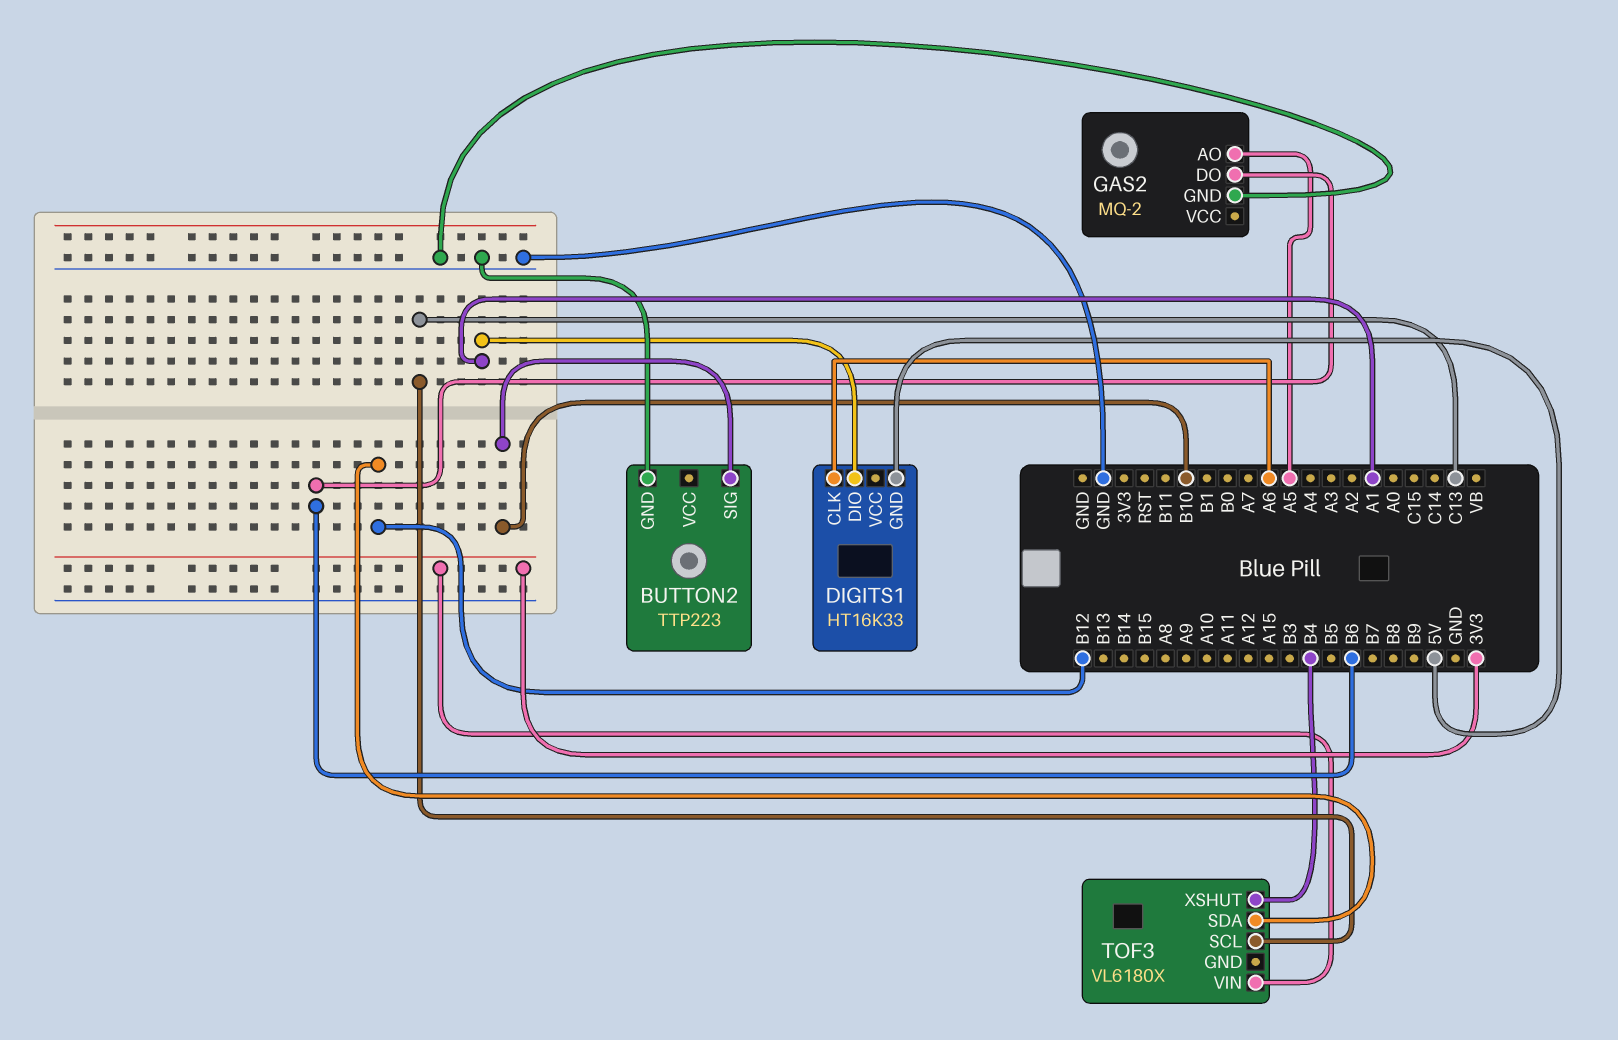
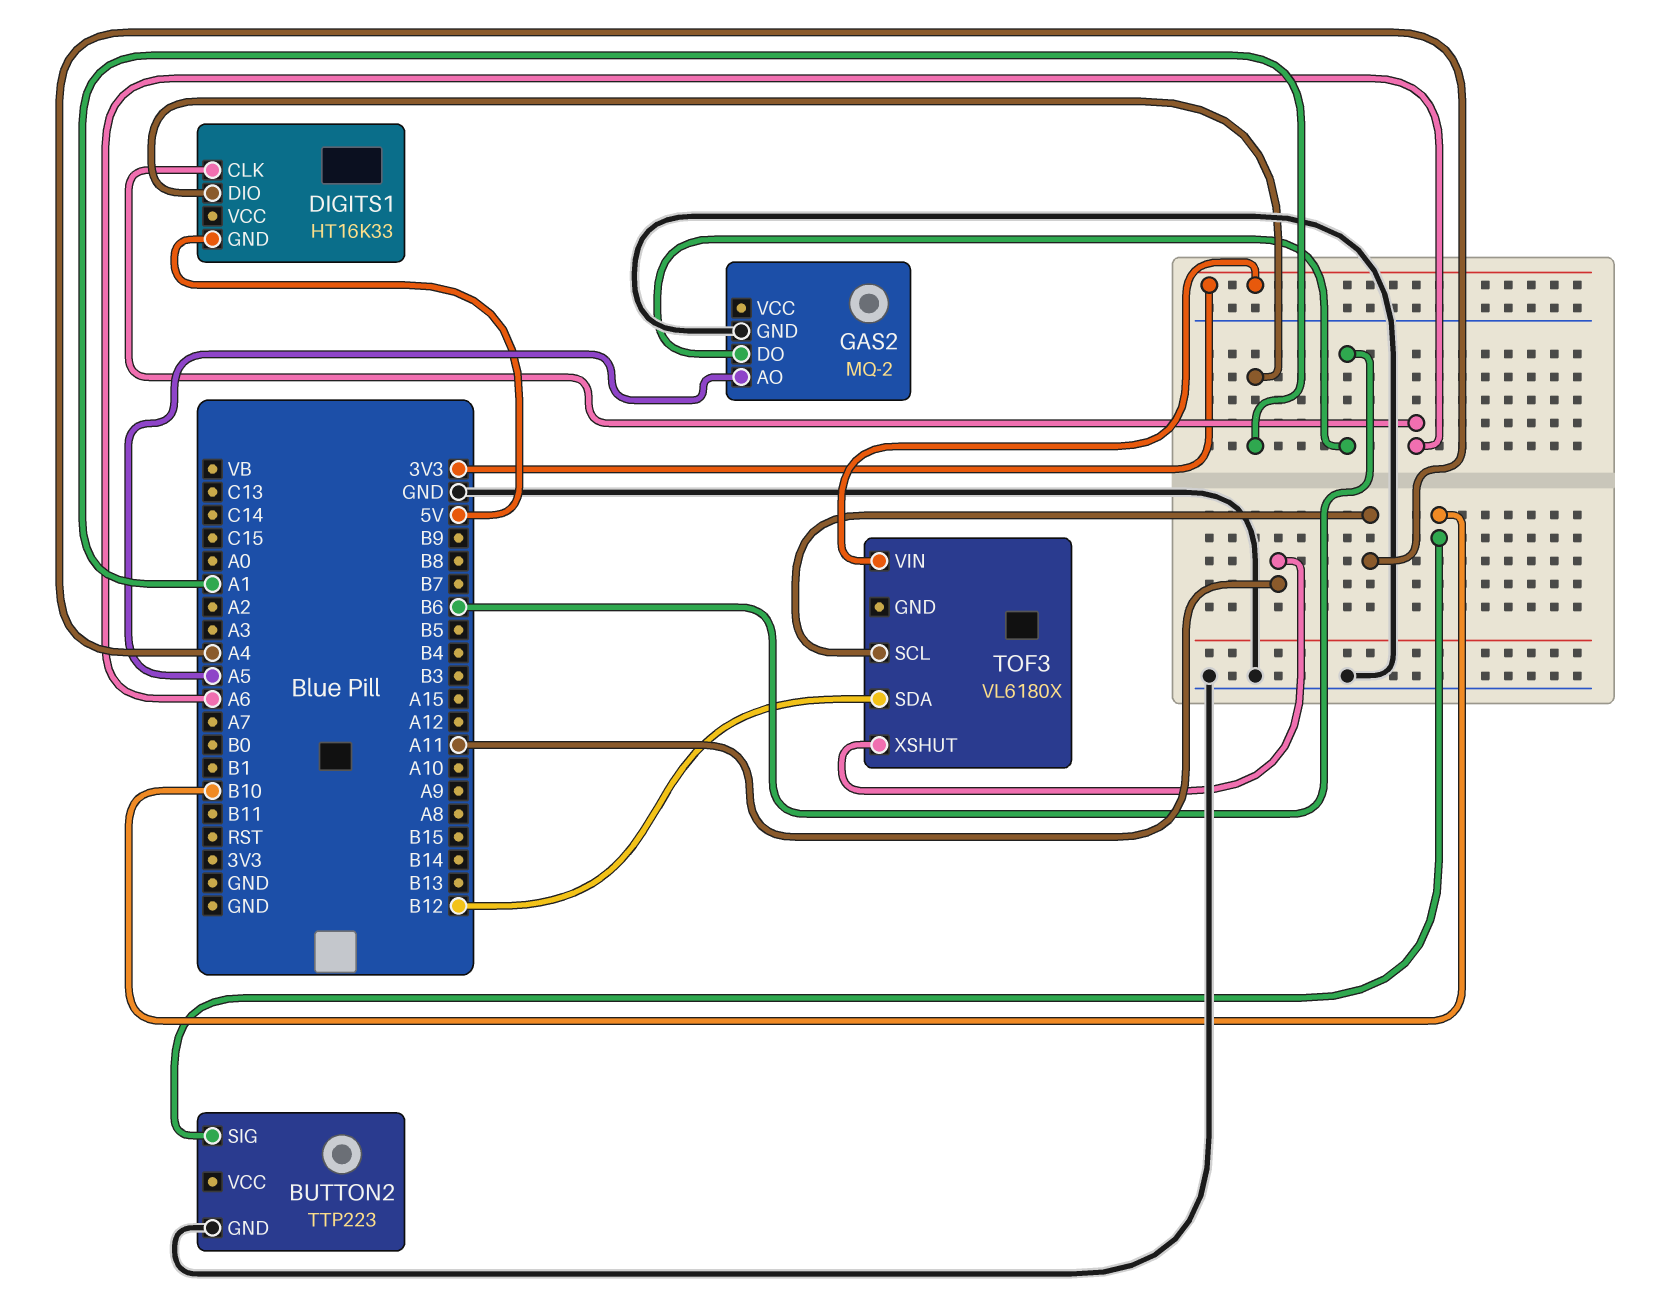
TOF3 pin SCL: C13 -> A4
TOF3 pin XSHUT: B4 -> A11

